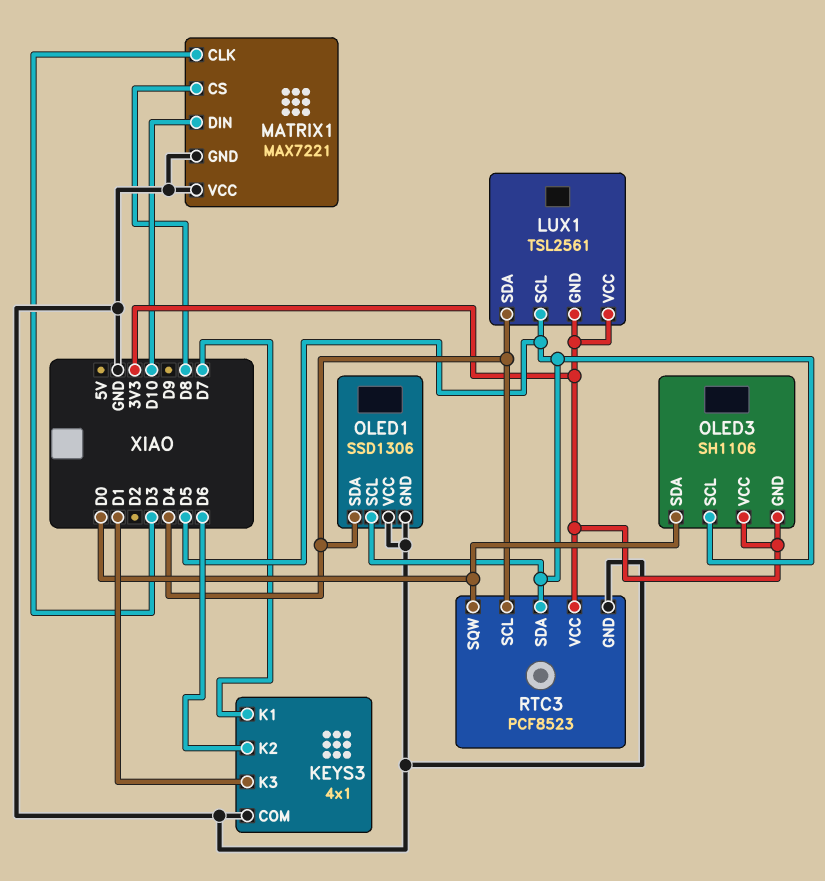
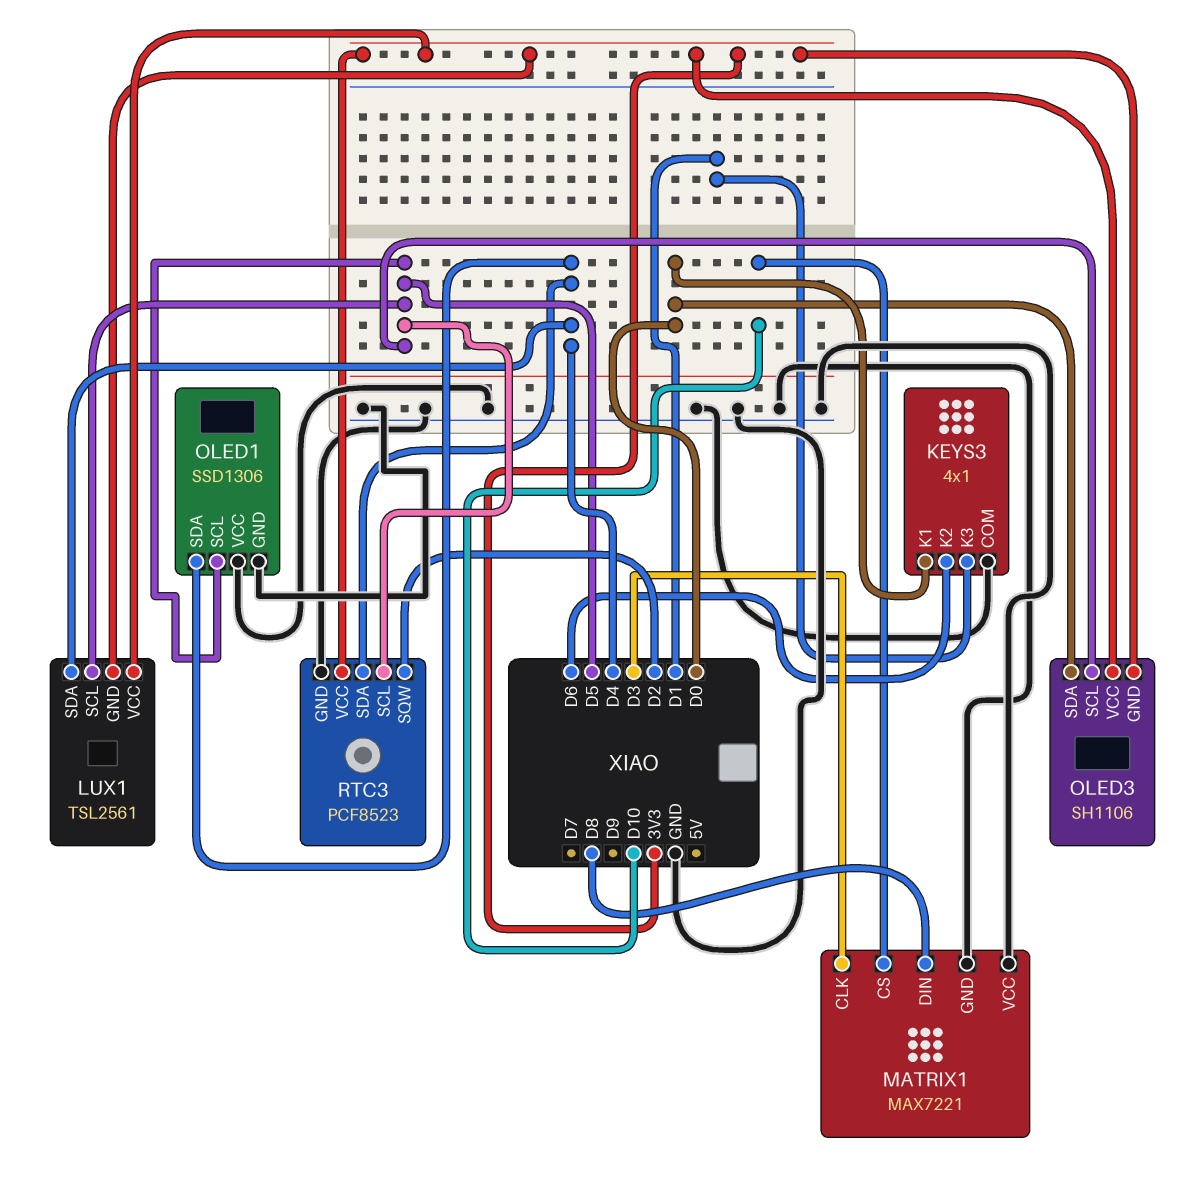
KEYS3 pin K1: D7 -> D0
MATRIX1 pin CS: D8 -> D10
MATRIX1 pin DIN: D10 -> D8
RTC3 pin SCL: D4 -> D5
RTC3 pin SDA: D5 -> D4
RTC3 pin SQW: D0 -> D2

